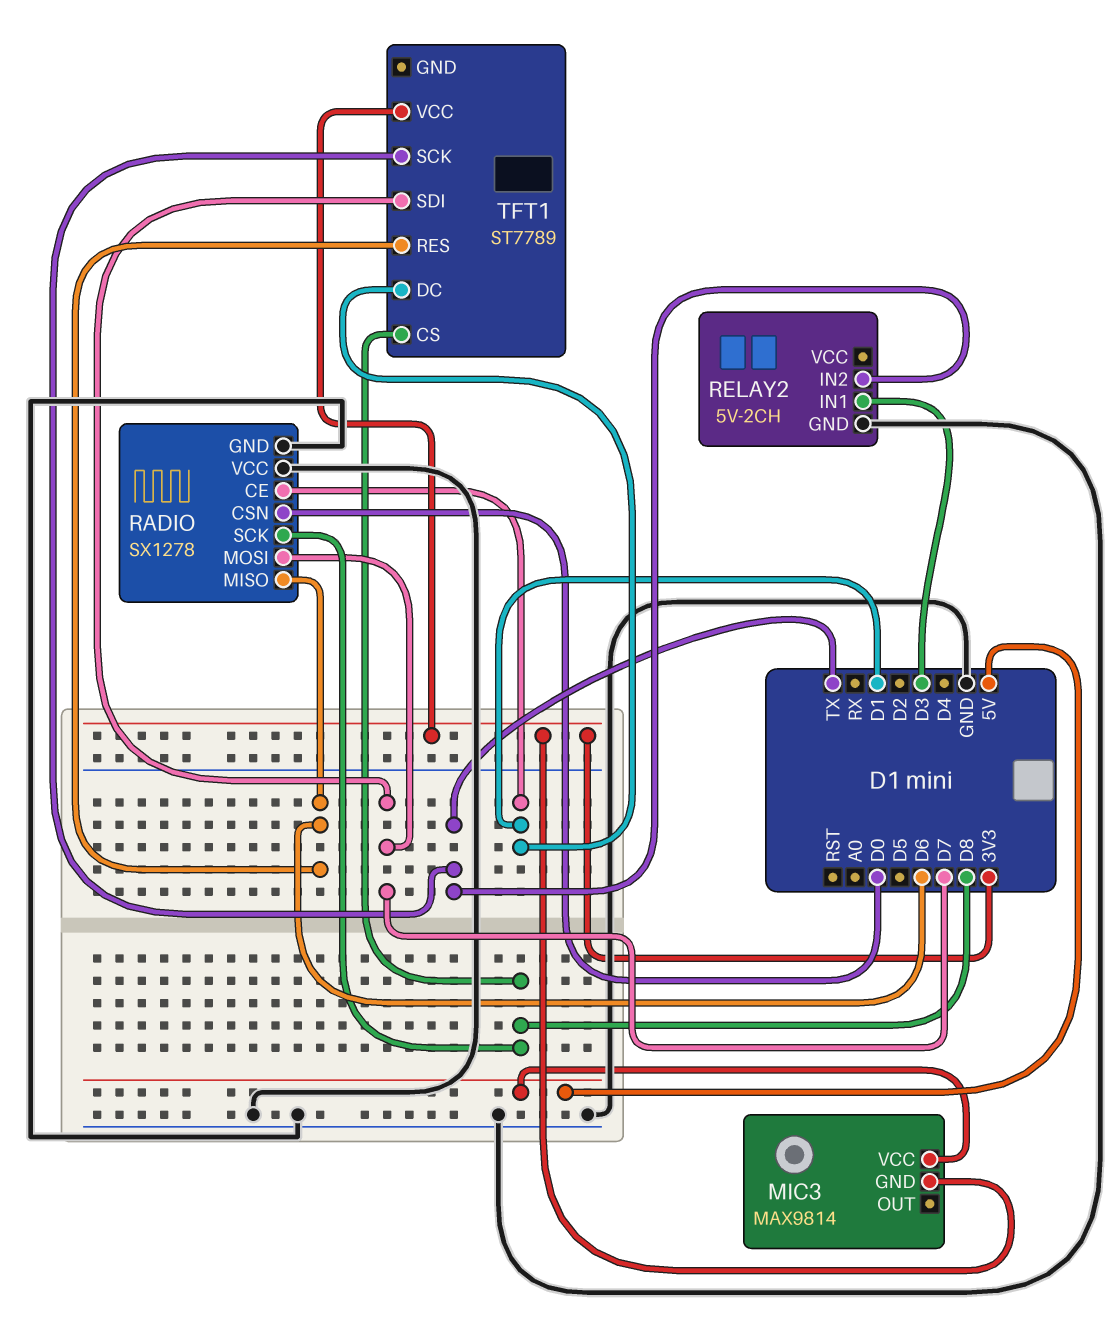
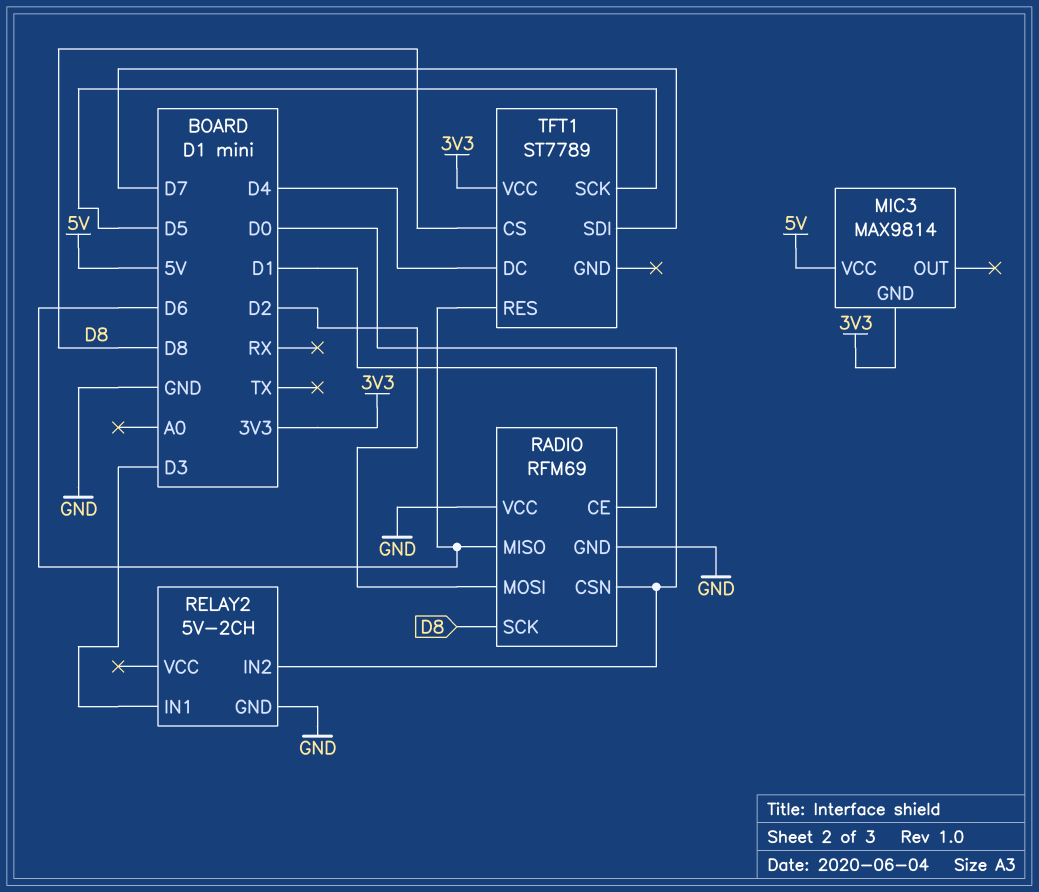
RADIO: SX1278 -> RFM69
RADIO pin MOSI: D7 -> D2
RELAY2 pin IN2: TX -> D0
TFT1 pin DC: D1 -> D4
TFT1 pin SCK: TX -> D5

